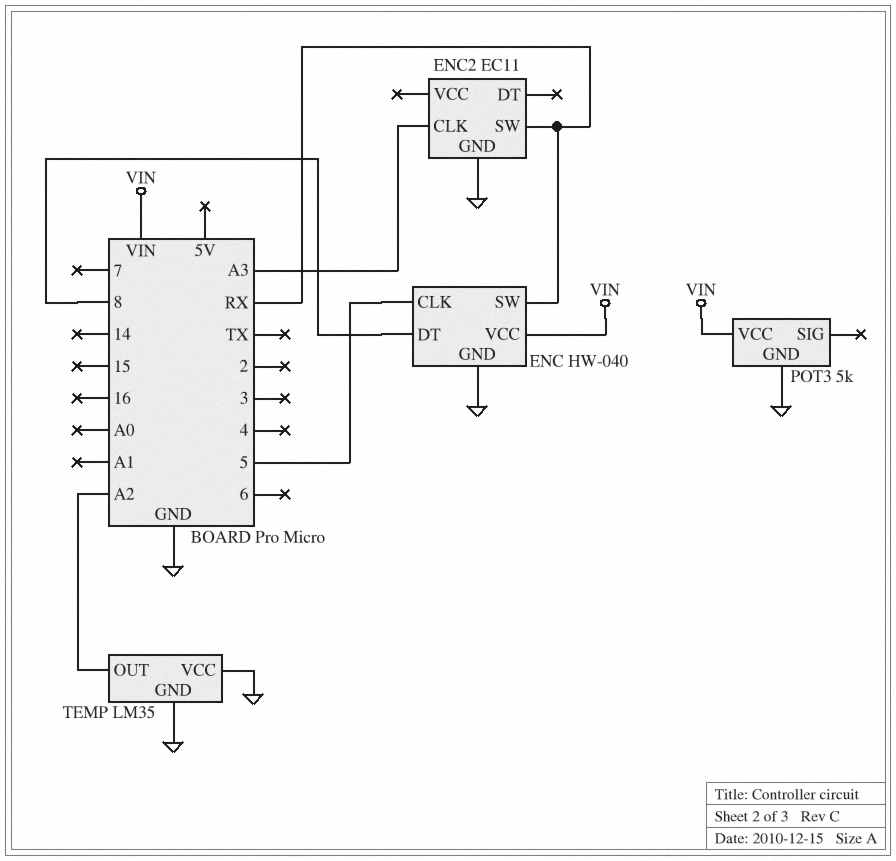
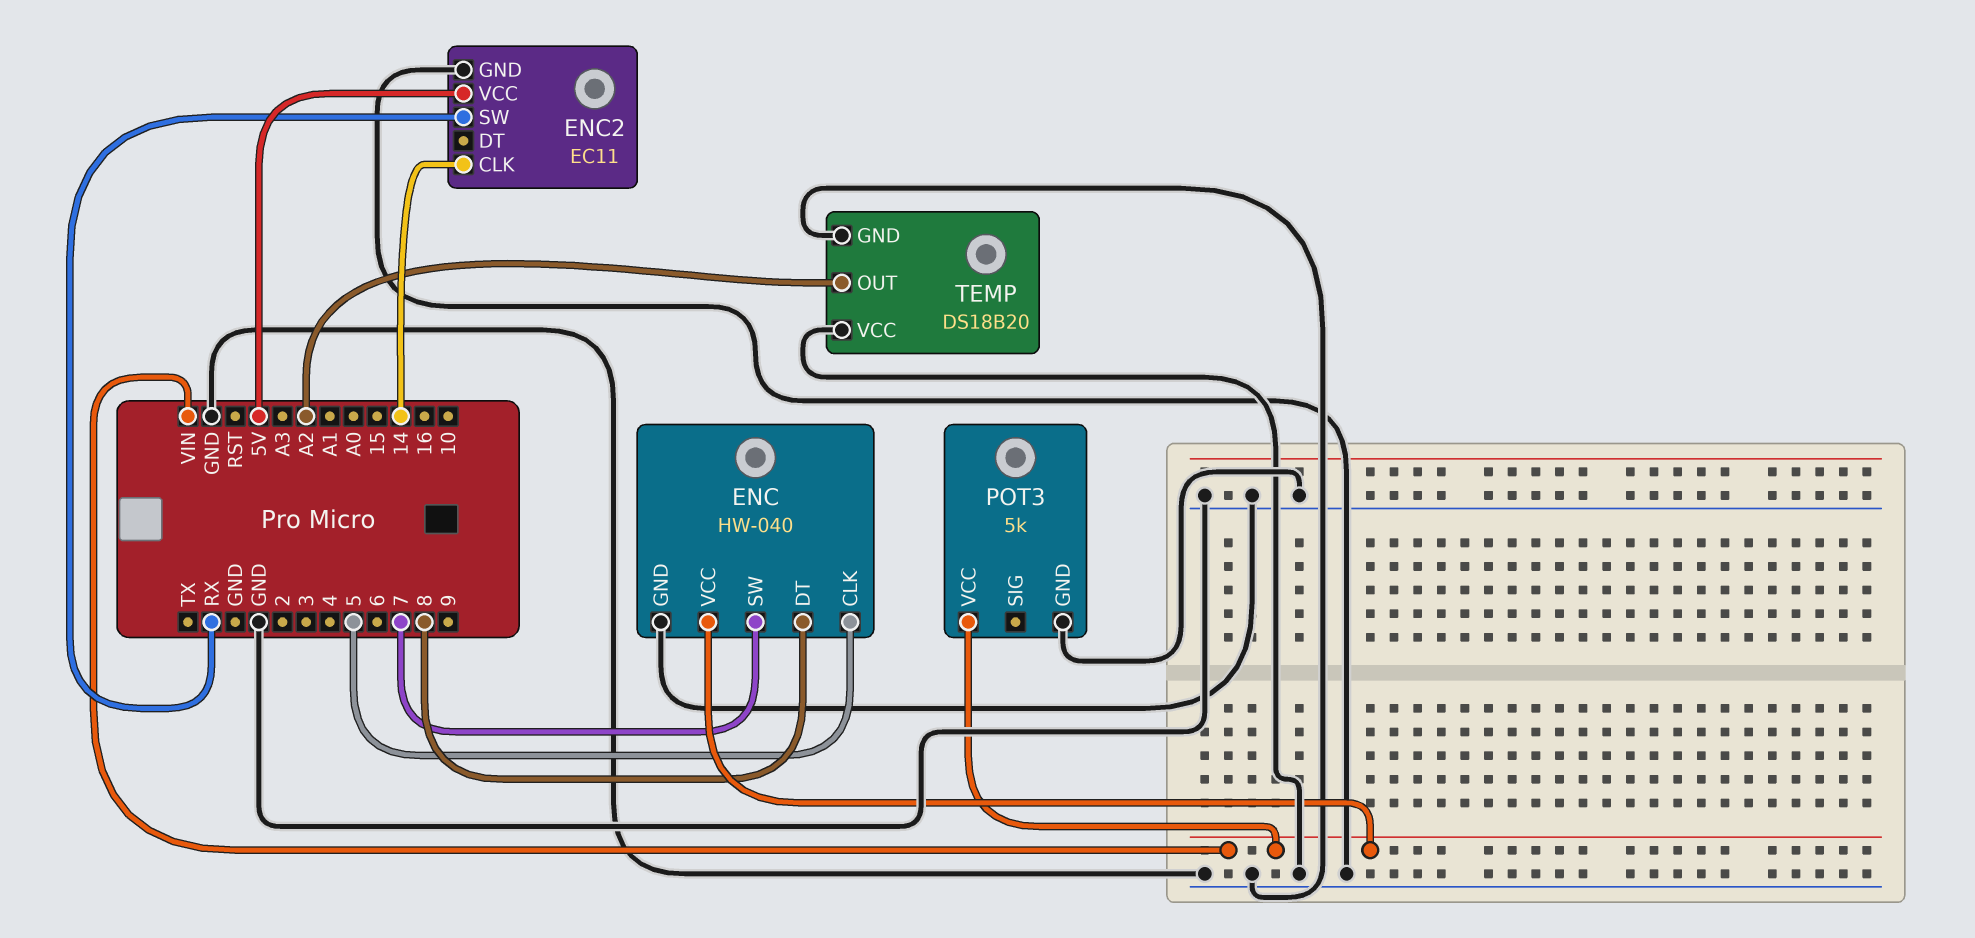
ENC pin SW: RX -> 7
ENC2 pin CLK: A3 -> 14
ENC2 pin VCC: none -> 5V
TEMP: LM35 -> DS18B20

